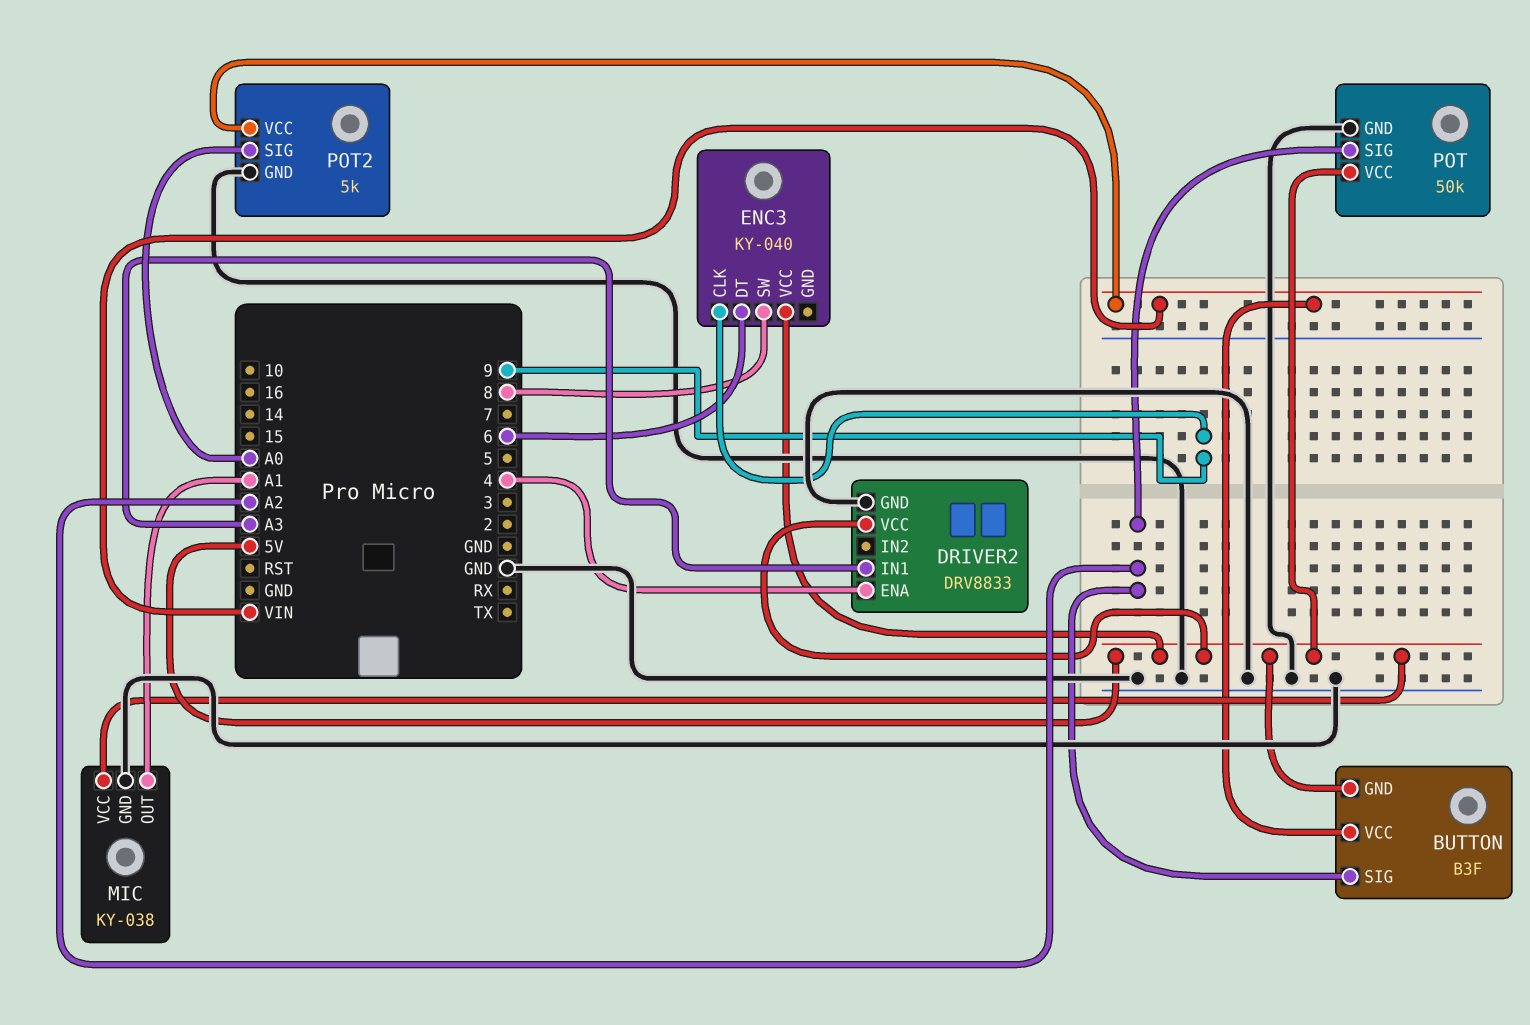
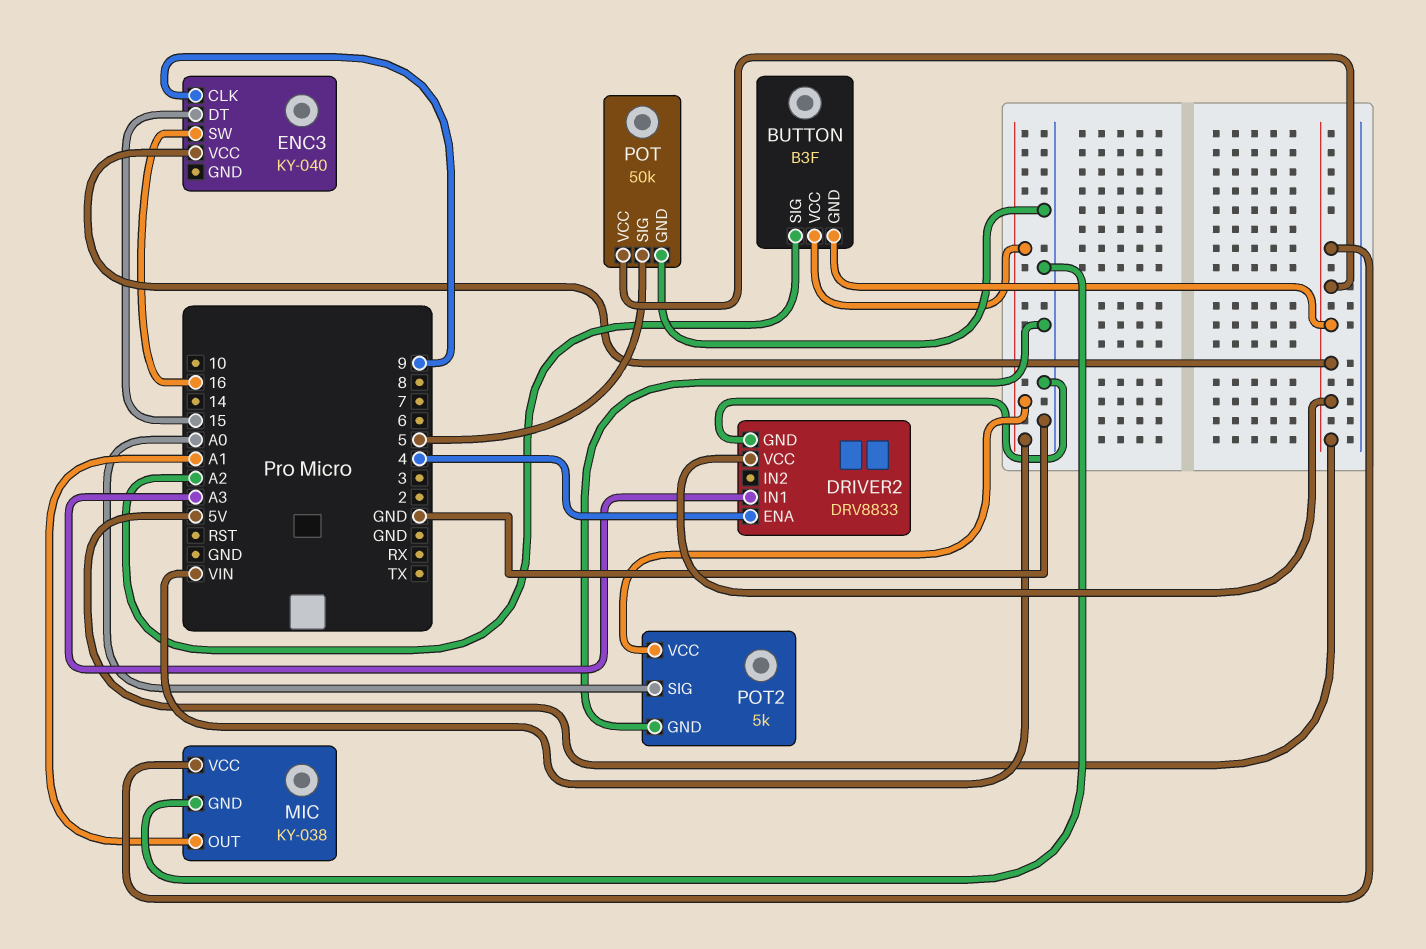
ENC3 pin DT: 6 -> 15
ENC3 pin SW: 8 -> 16
POT pin SIG: A2 -> 5

